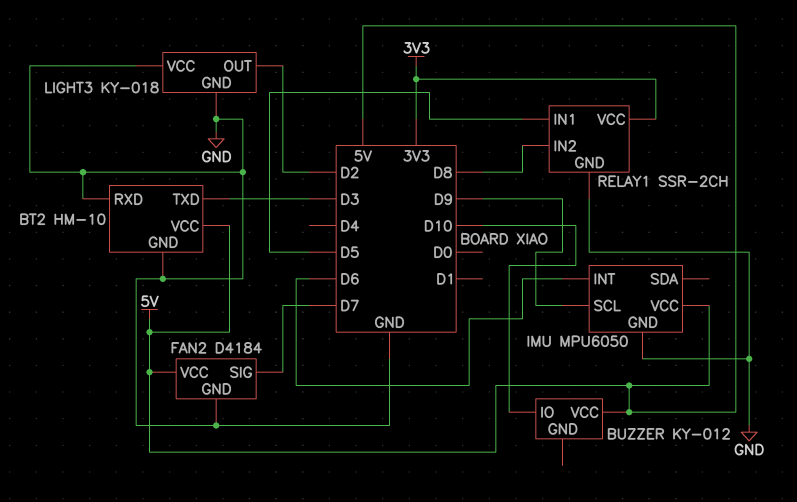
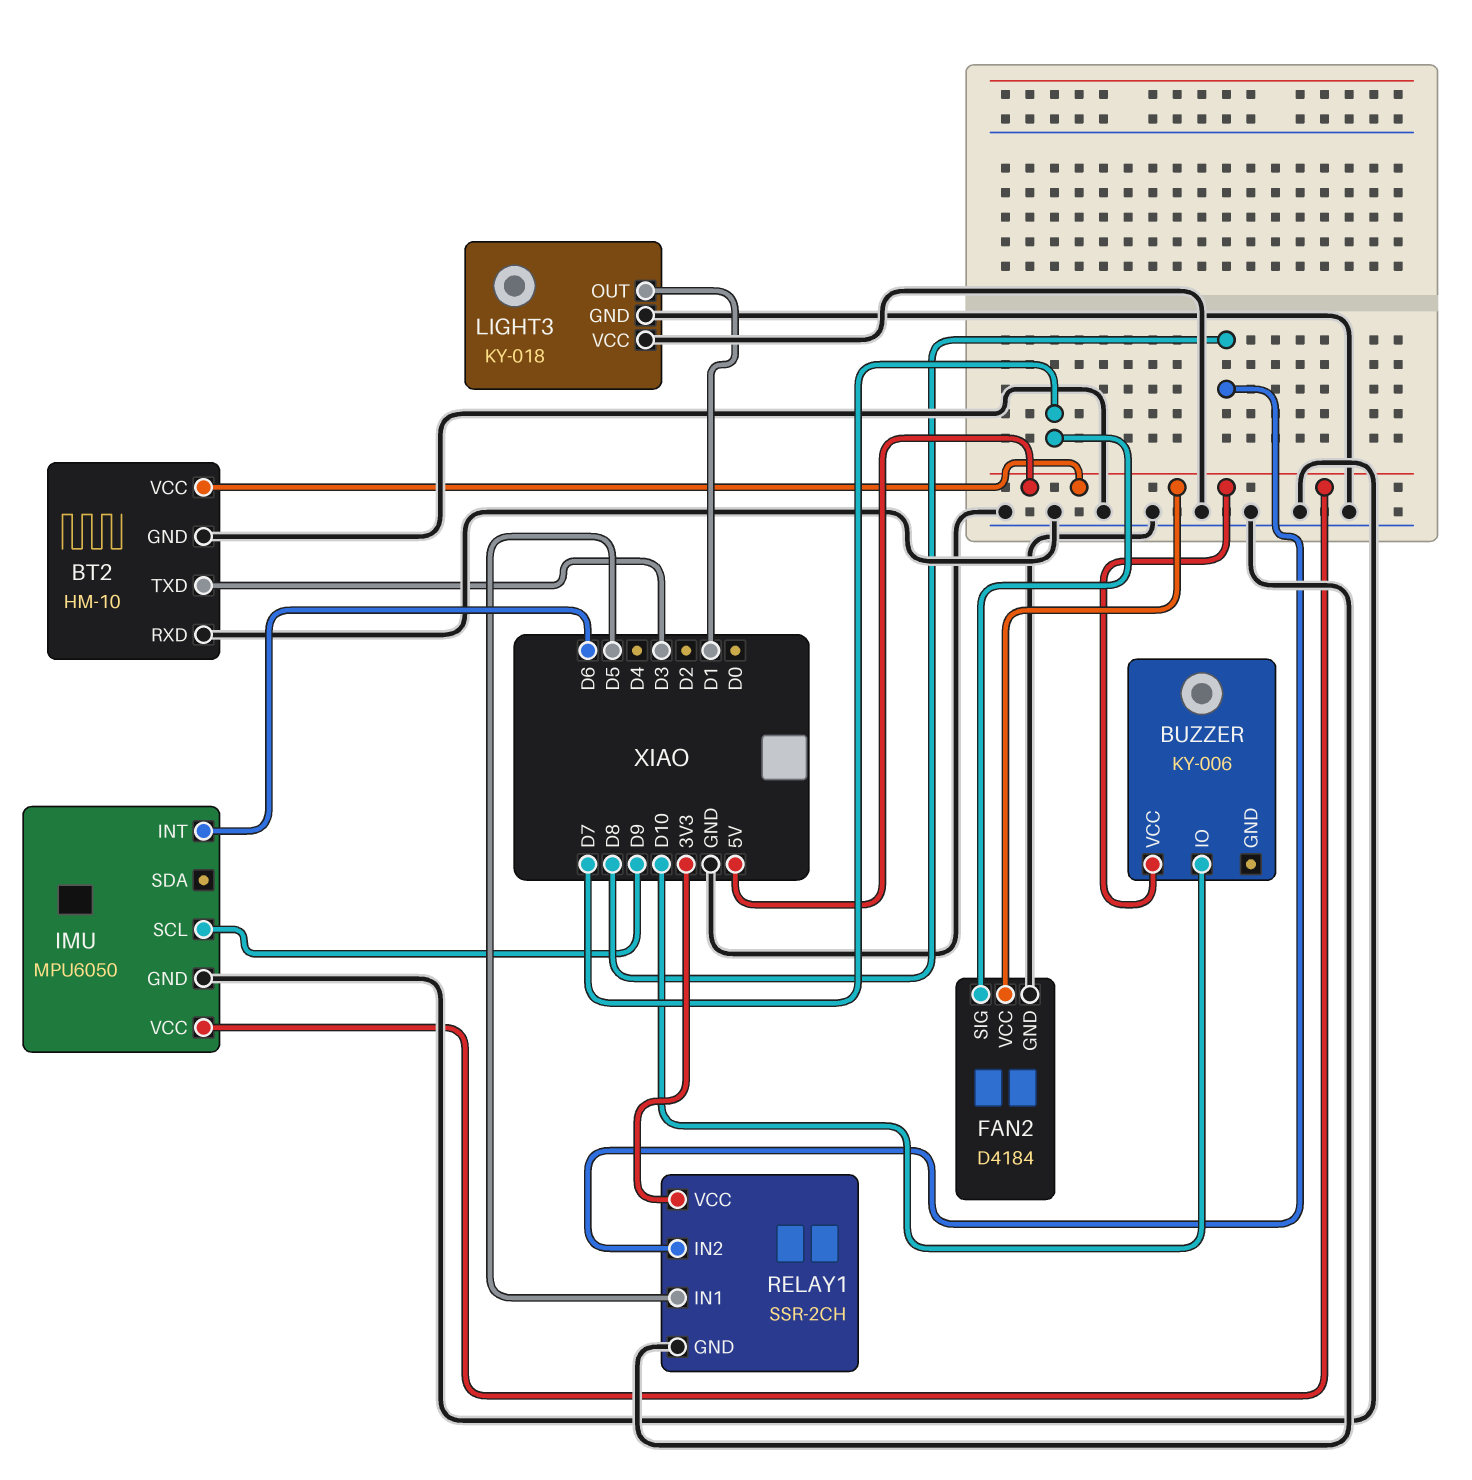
BUZZER: KY-012 -> KY-006
LIGHT3 pin OUT: D2 -> D1

